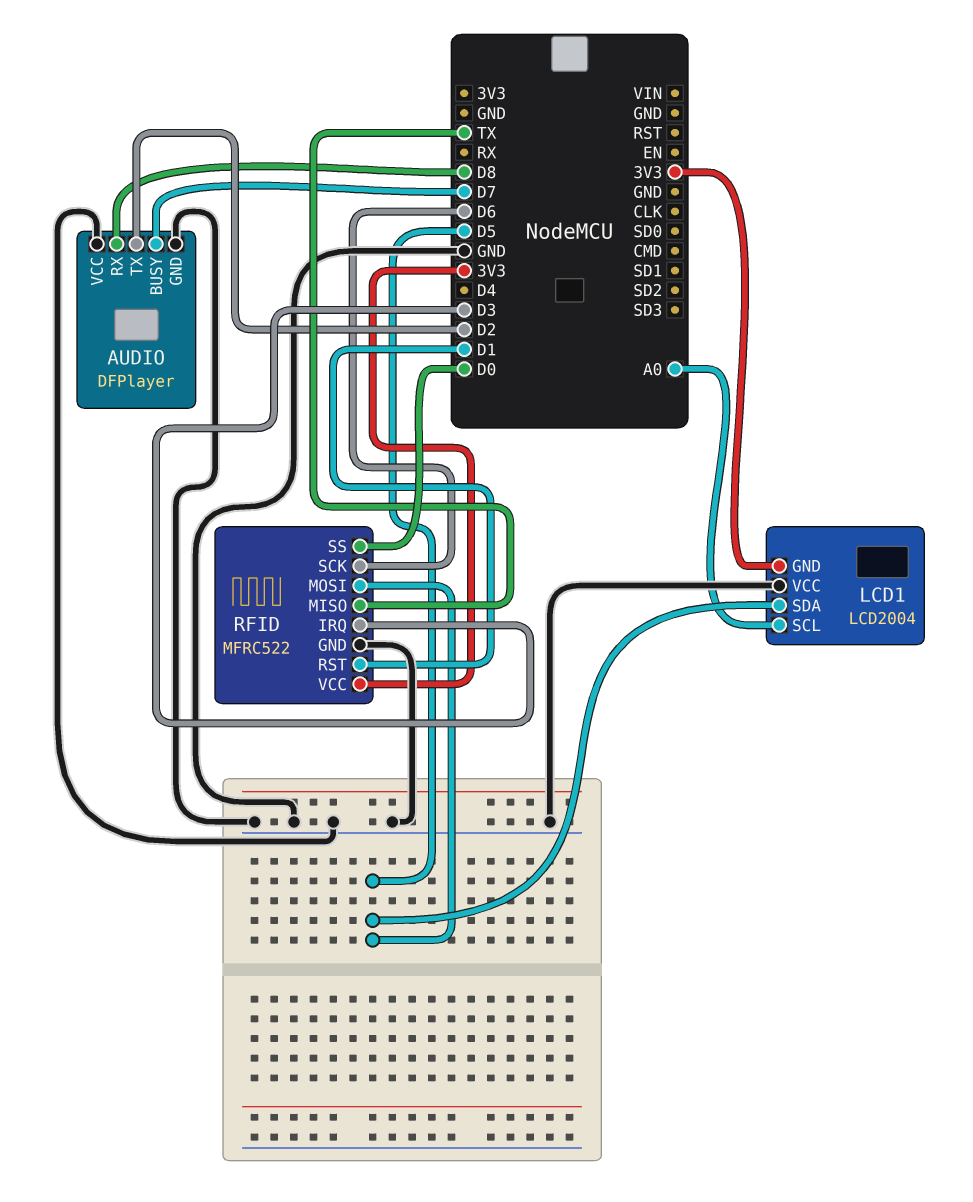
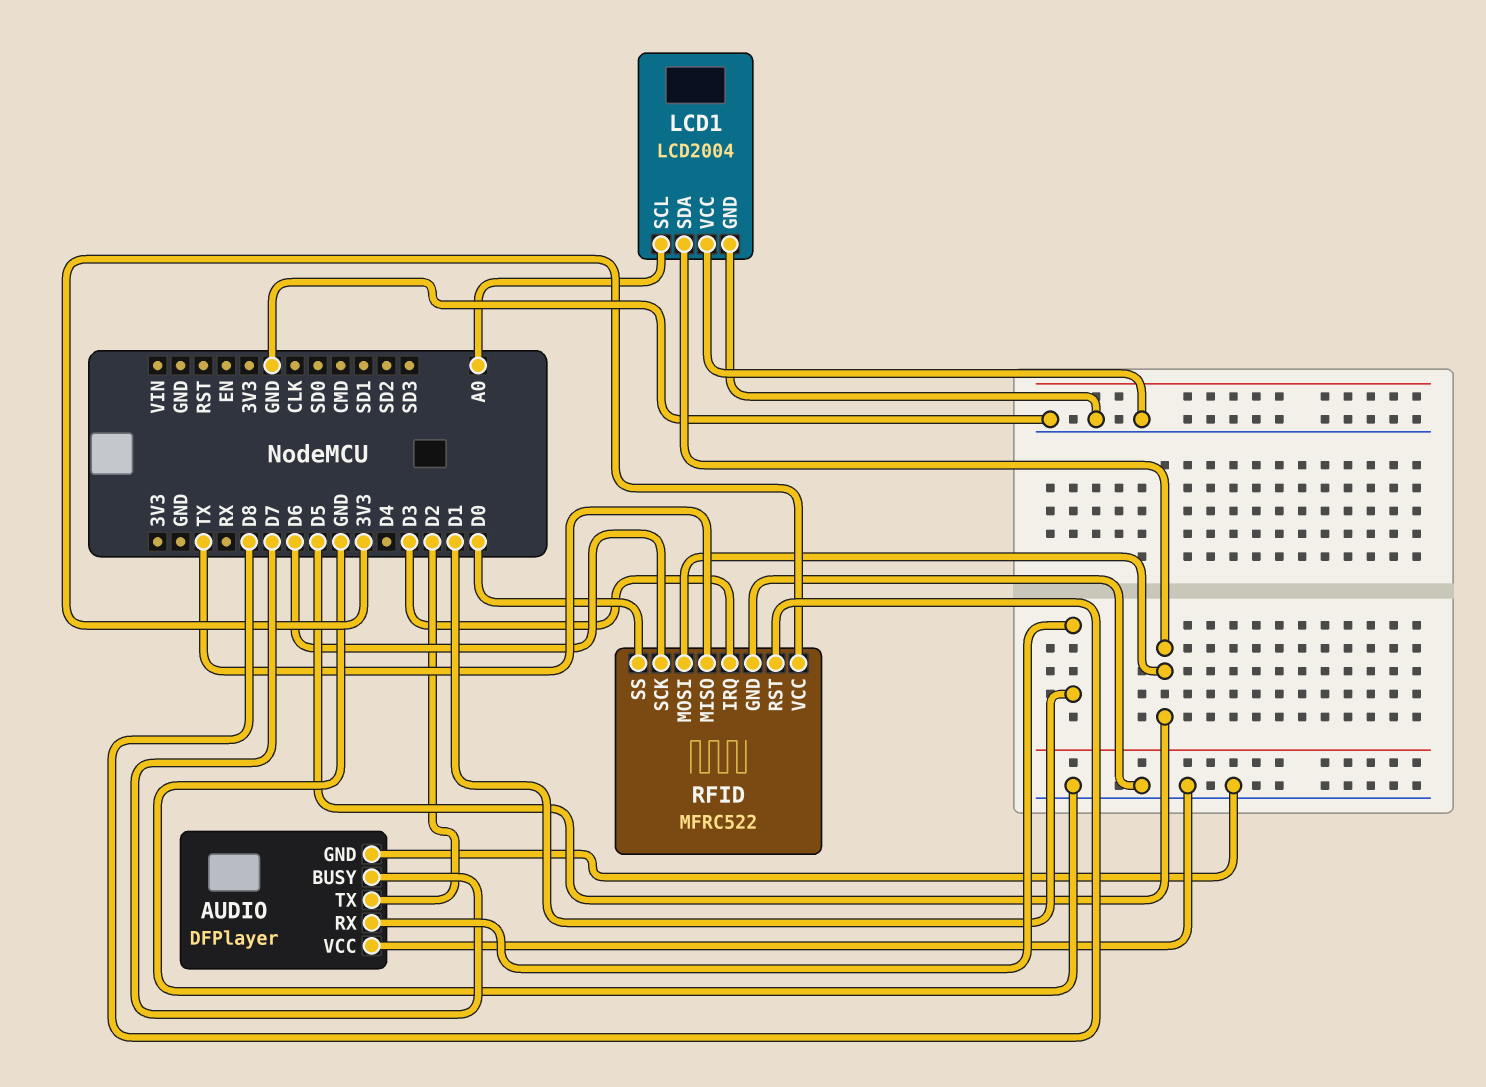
AUDIO pin RX: D8 -> D1
LCD1 pin GND: 3V3 -> GND
RFID pin RST: D1 -> D8

